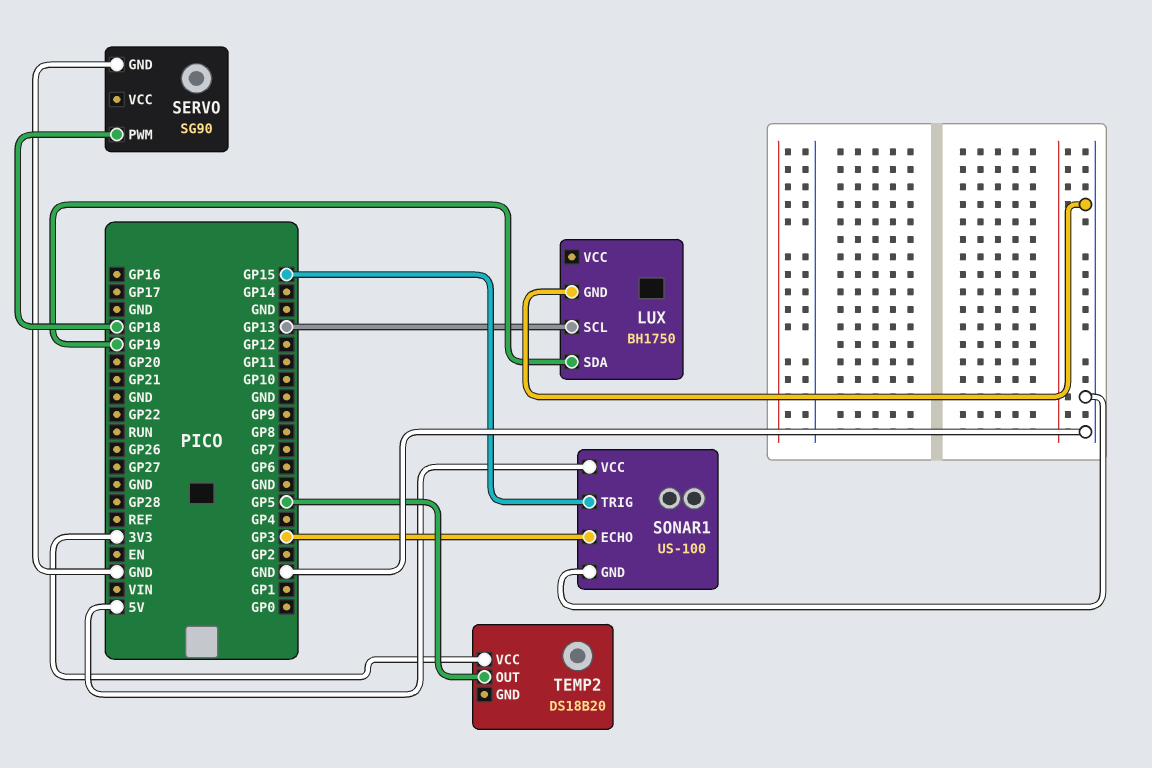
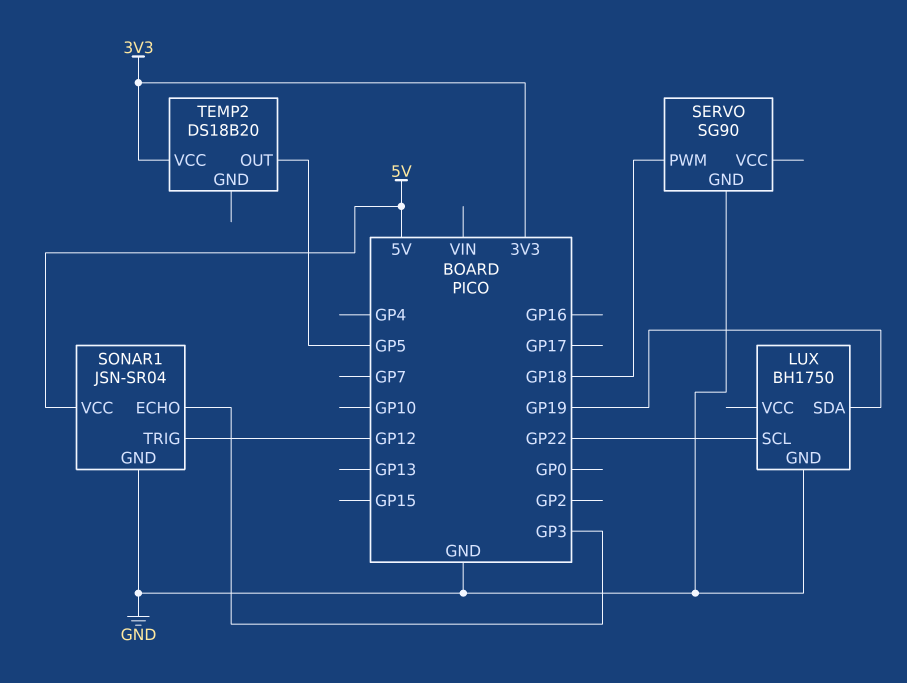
LUX pin SCL: GP13 -> GP22
SONAR1: US-100 -> JSN-SR04
SONAR1 pin TRIG: GP15 -> GP12

